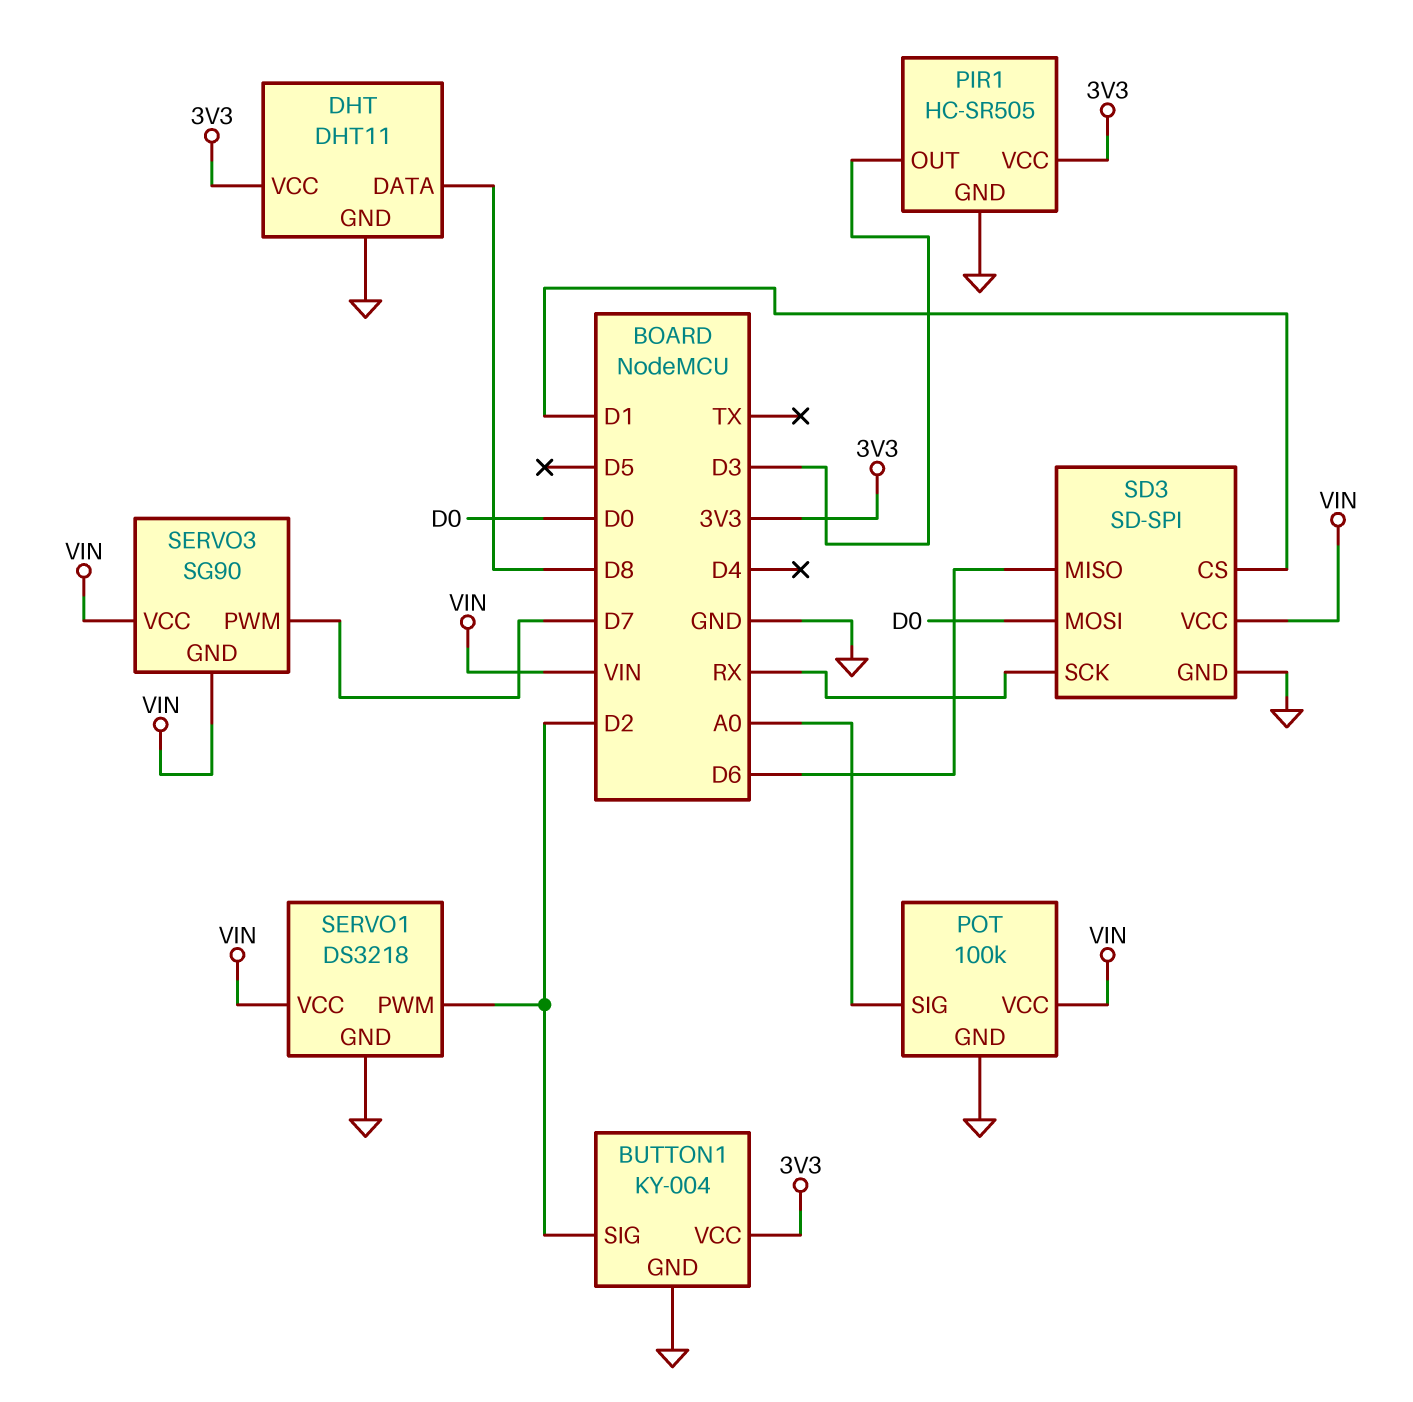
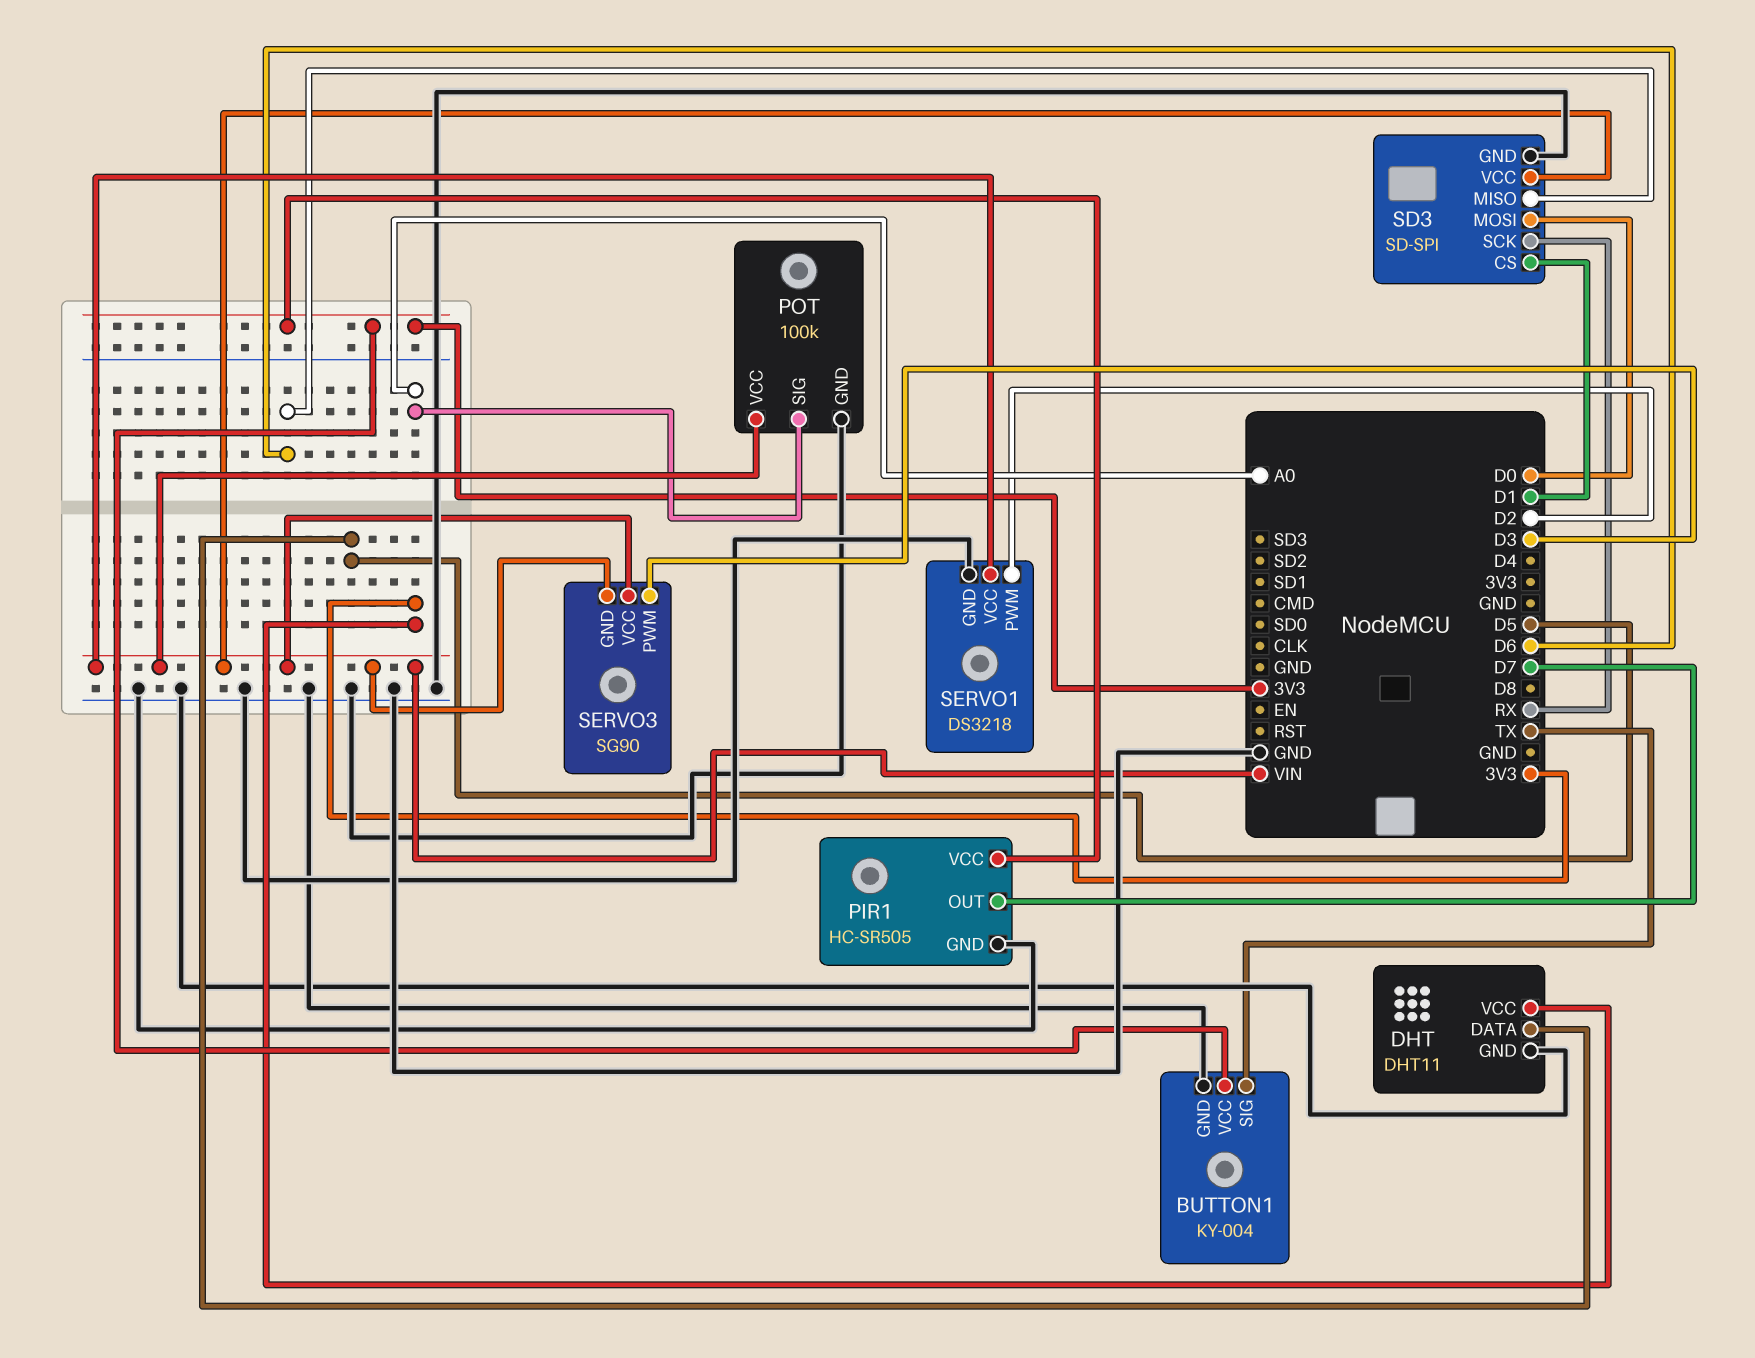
BUTTON1 pin SIG: D2 -> TX
DHT pin DATA: D8 -> D5
PIR1 pin OUT: D3 -> D7
SERVO3 pin PWM: D7 -> D3

